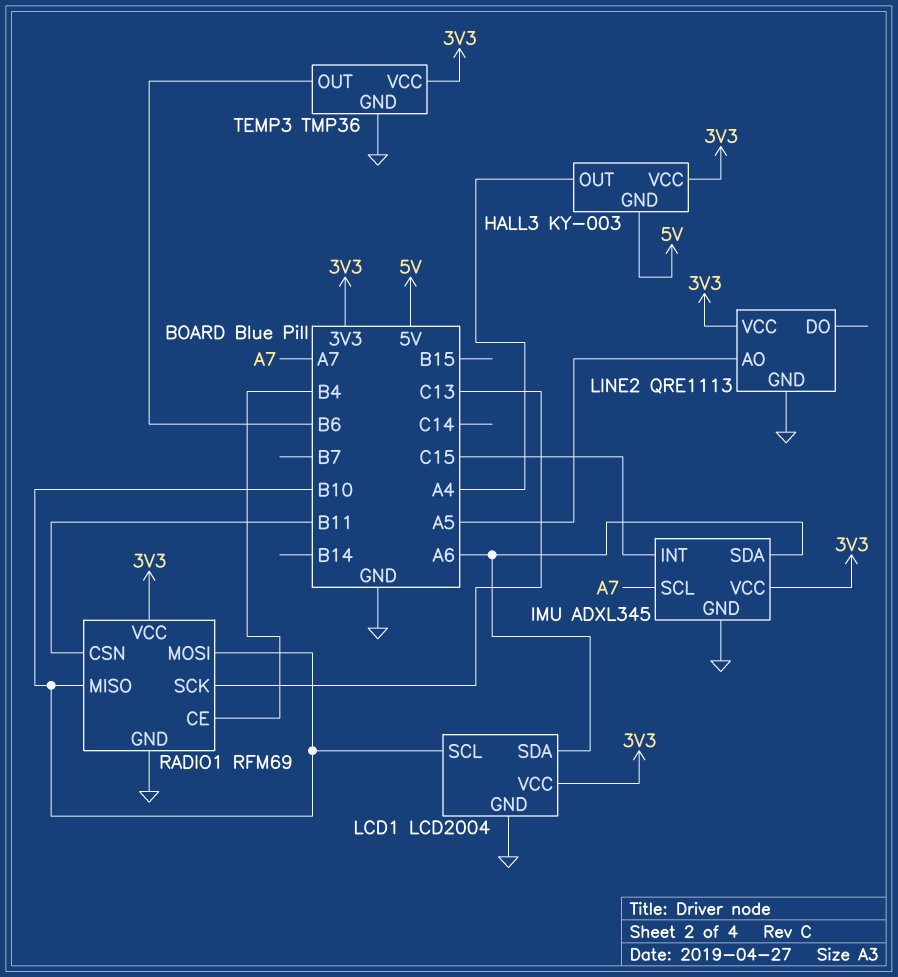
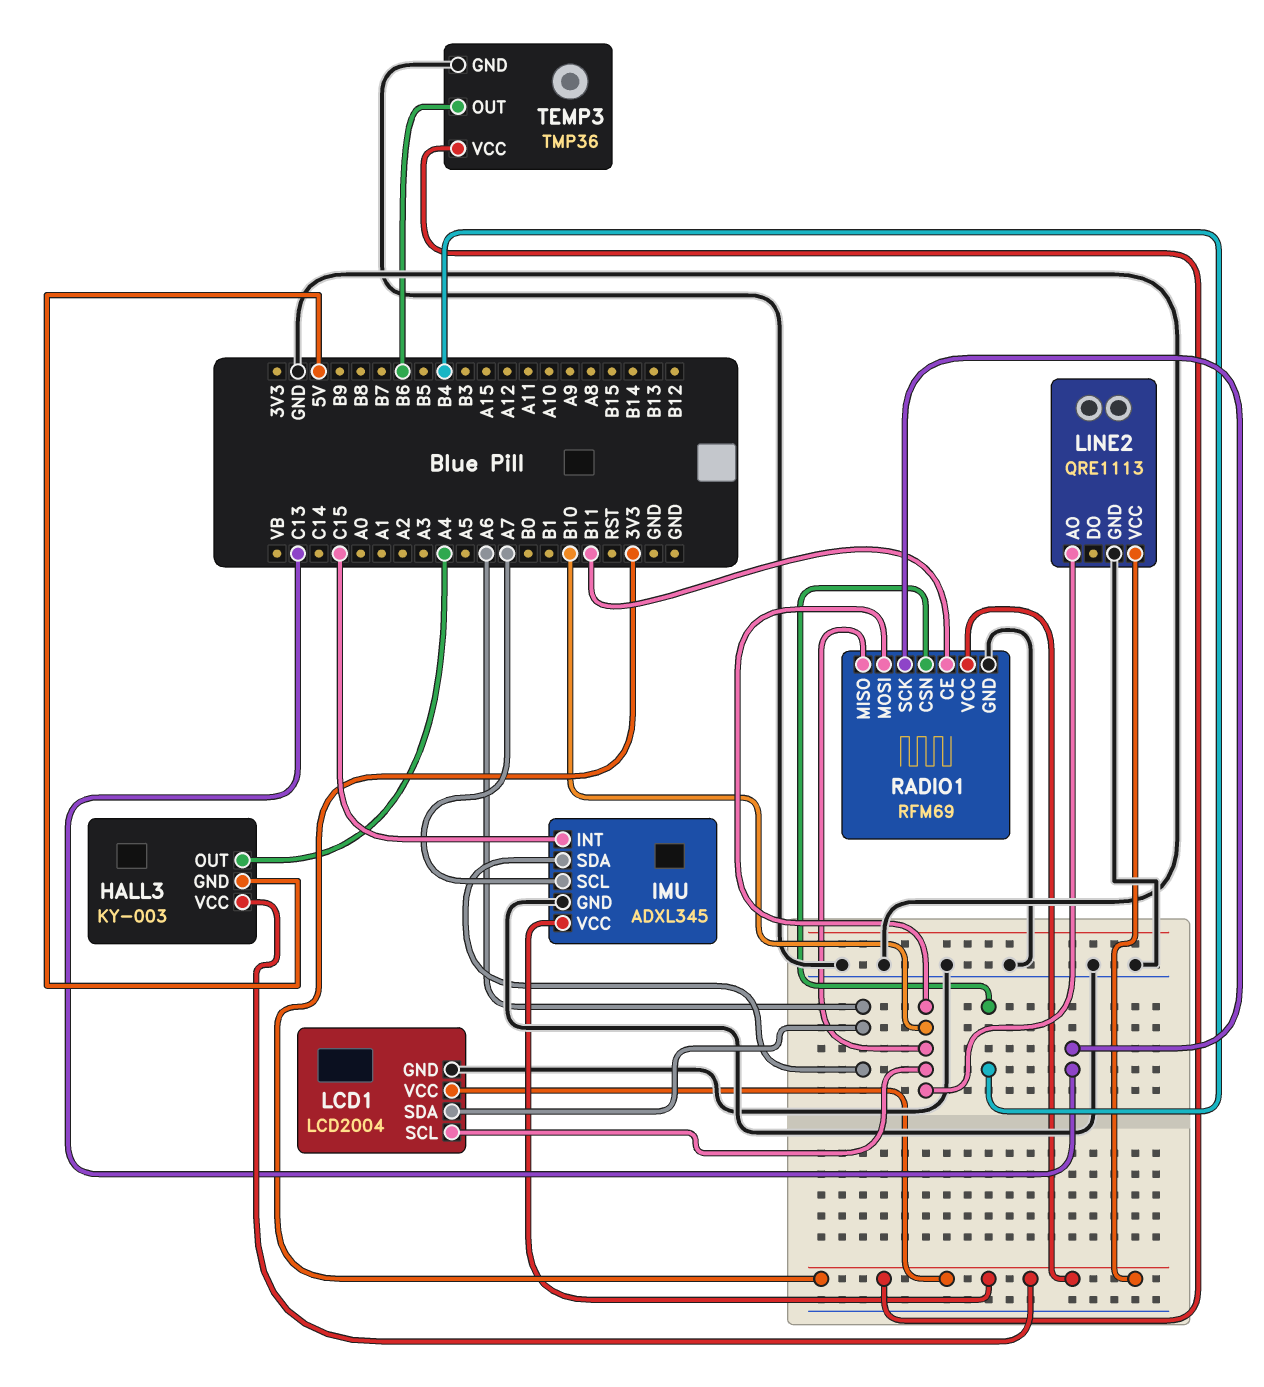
LINE2 pin AO: A5 -> B10
RADIO1 pin CE: B4 -> B11
RADIO1 pin CSN: B11 -> B4

